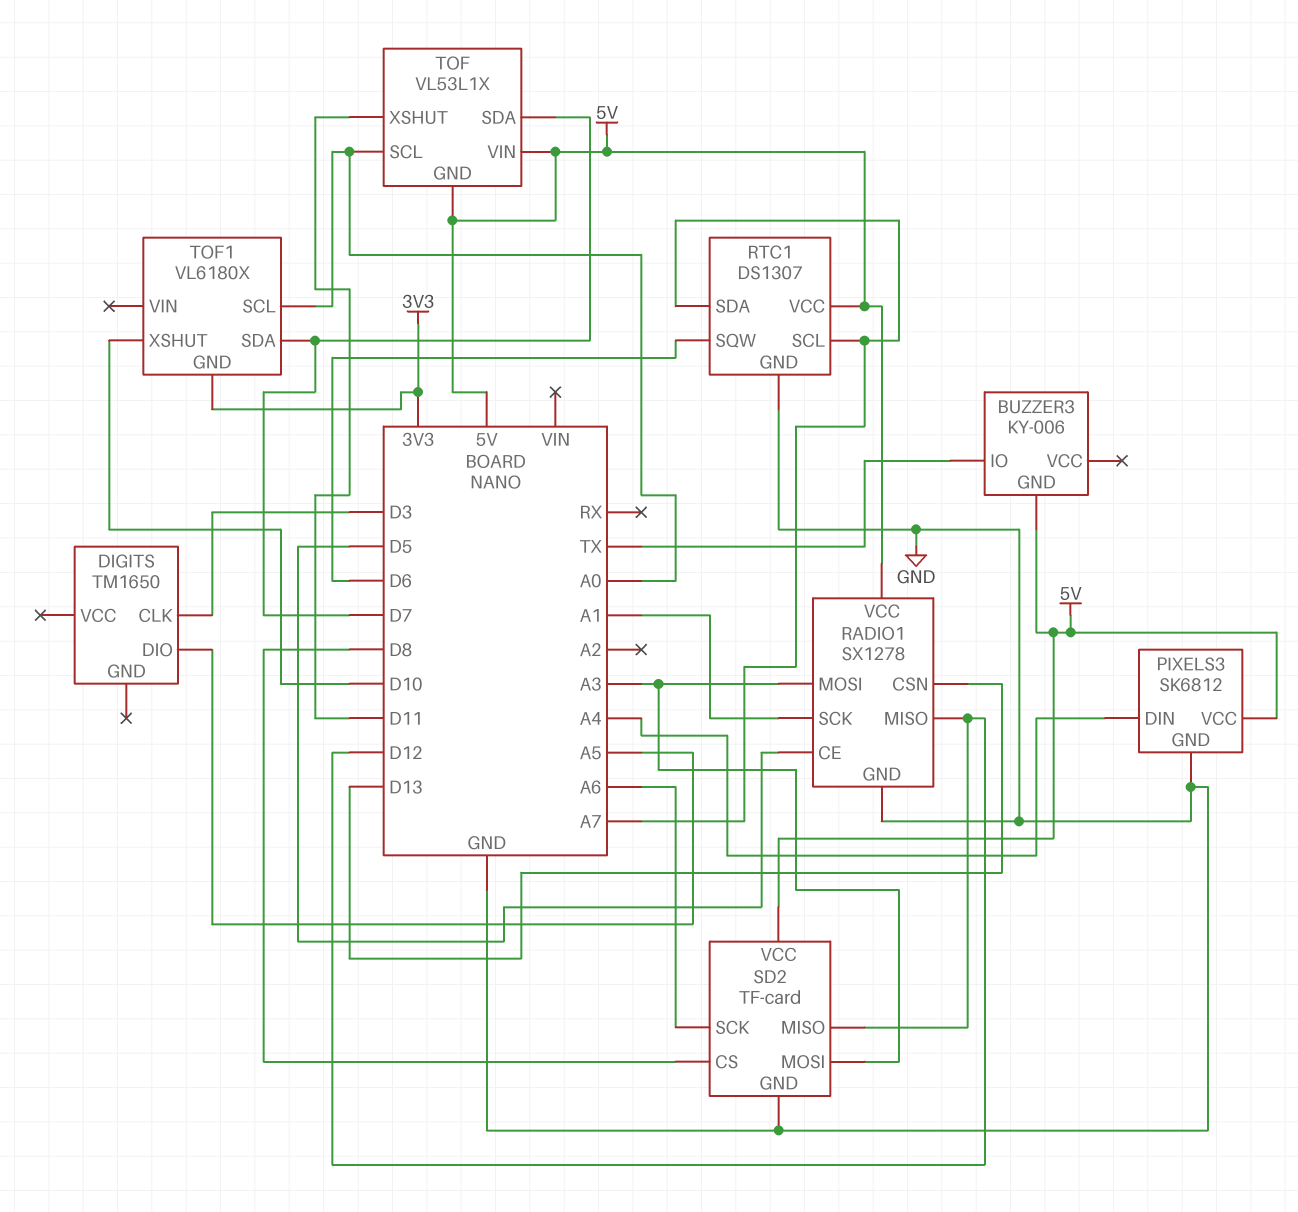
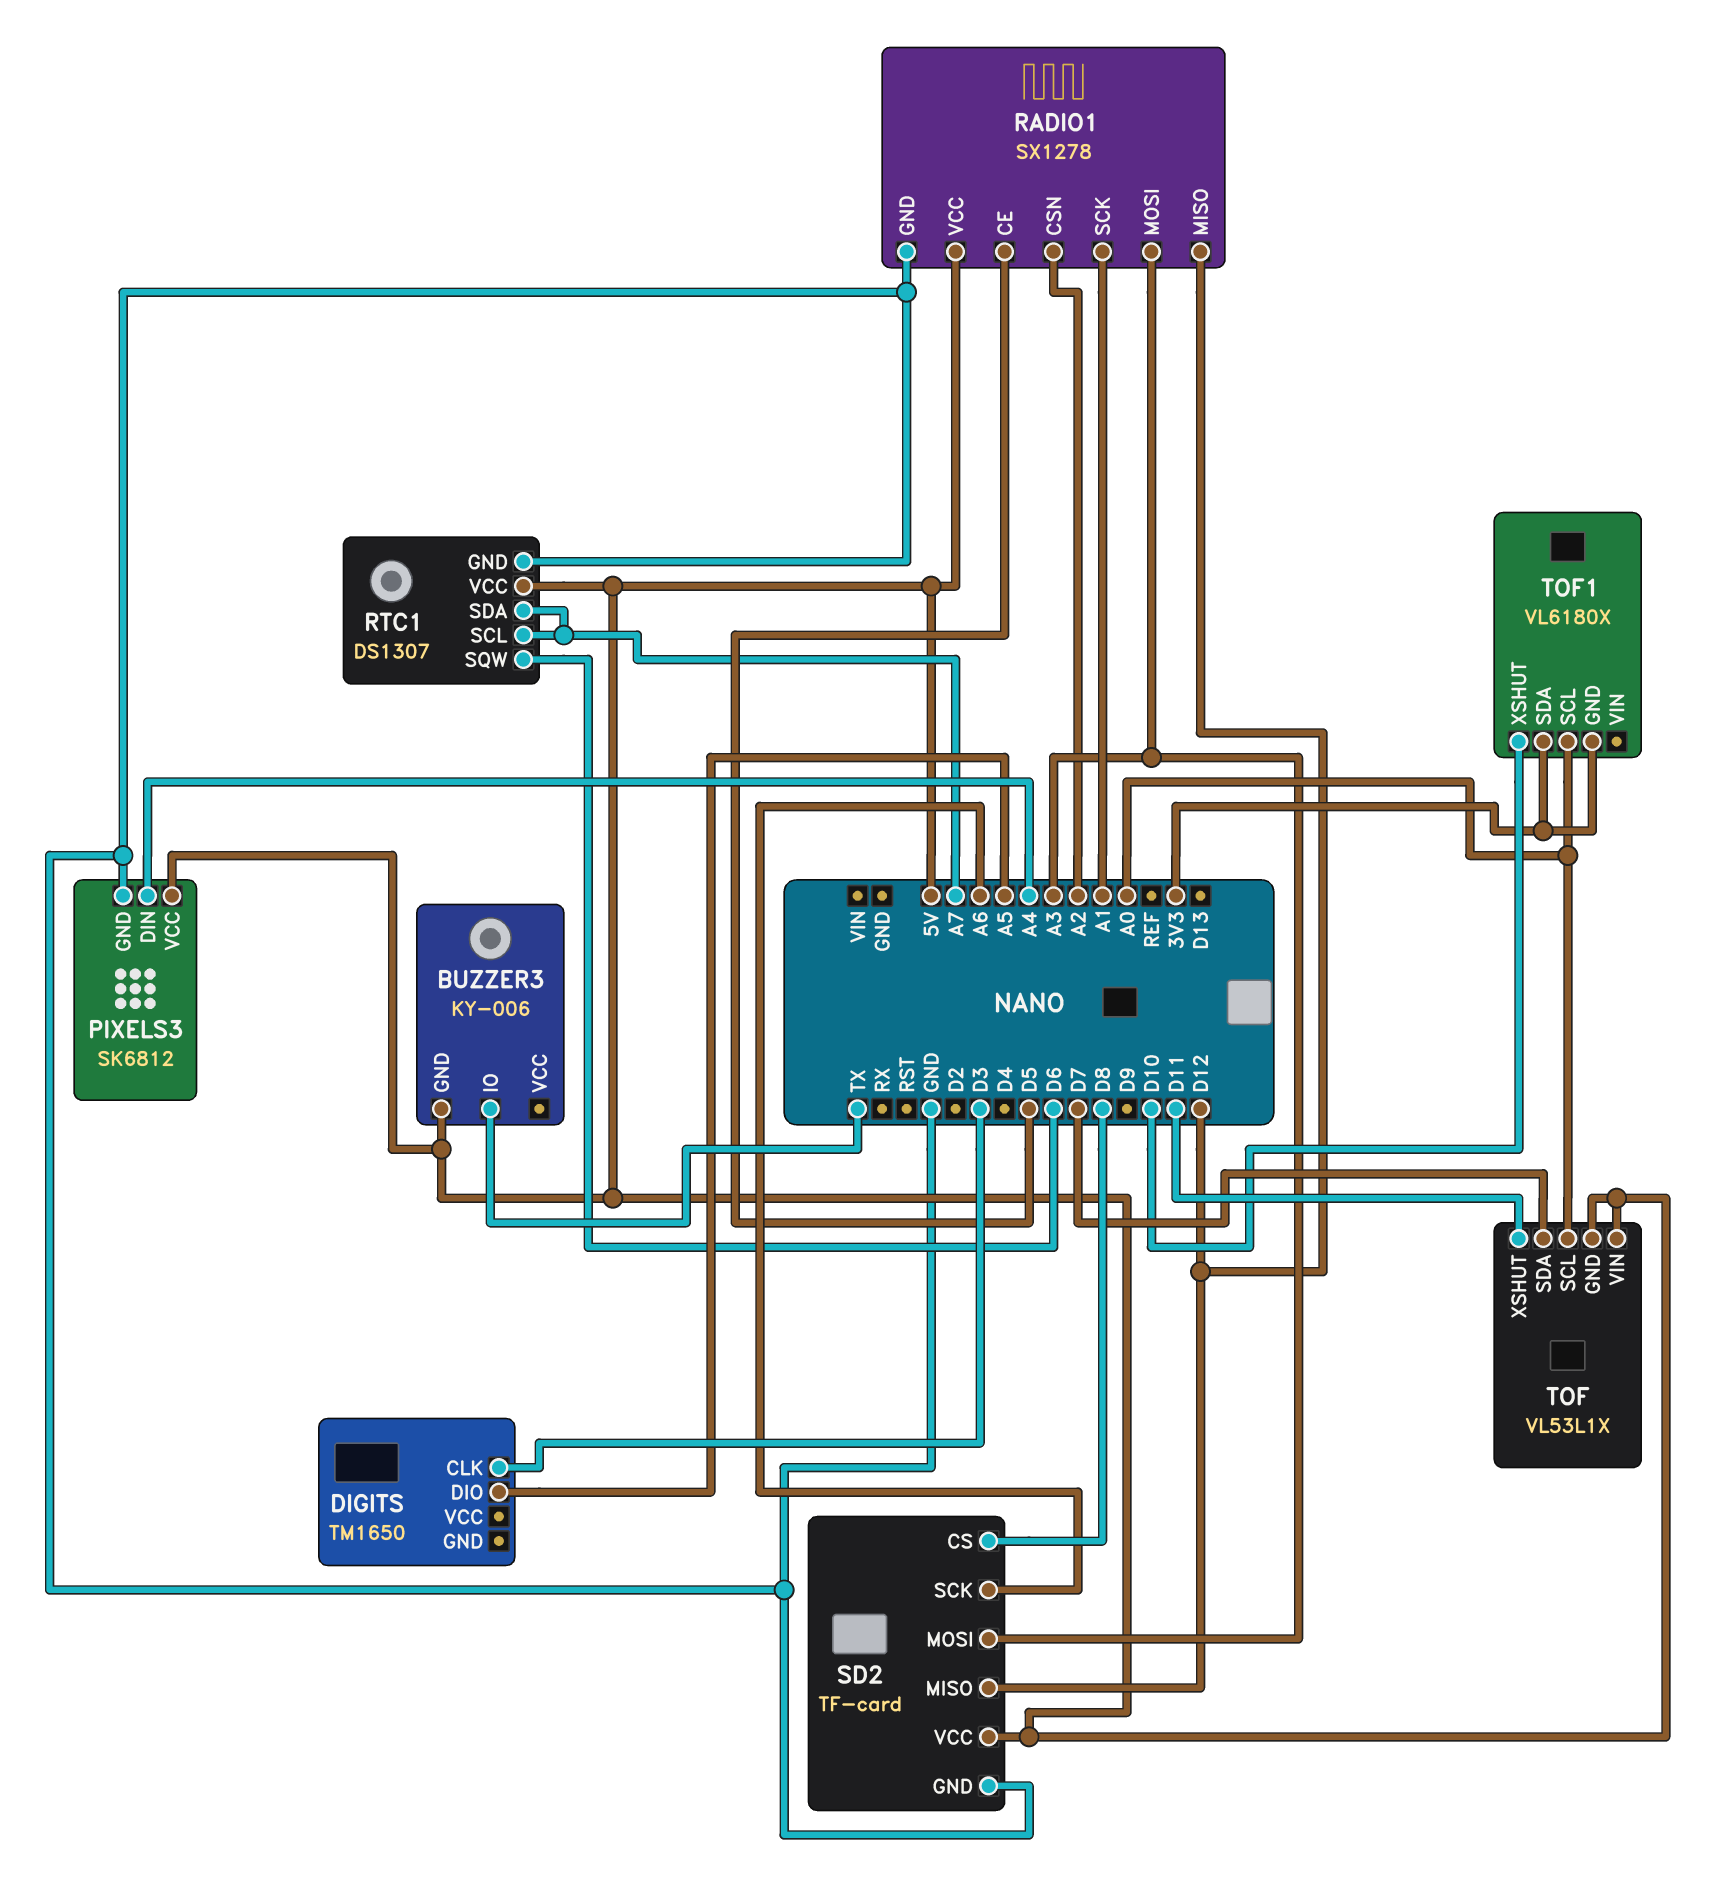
RADIO1 pin CSN: D13 -> A2
TOF1 pin SDA: D7 -> 3V3

